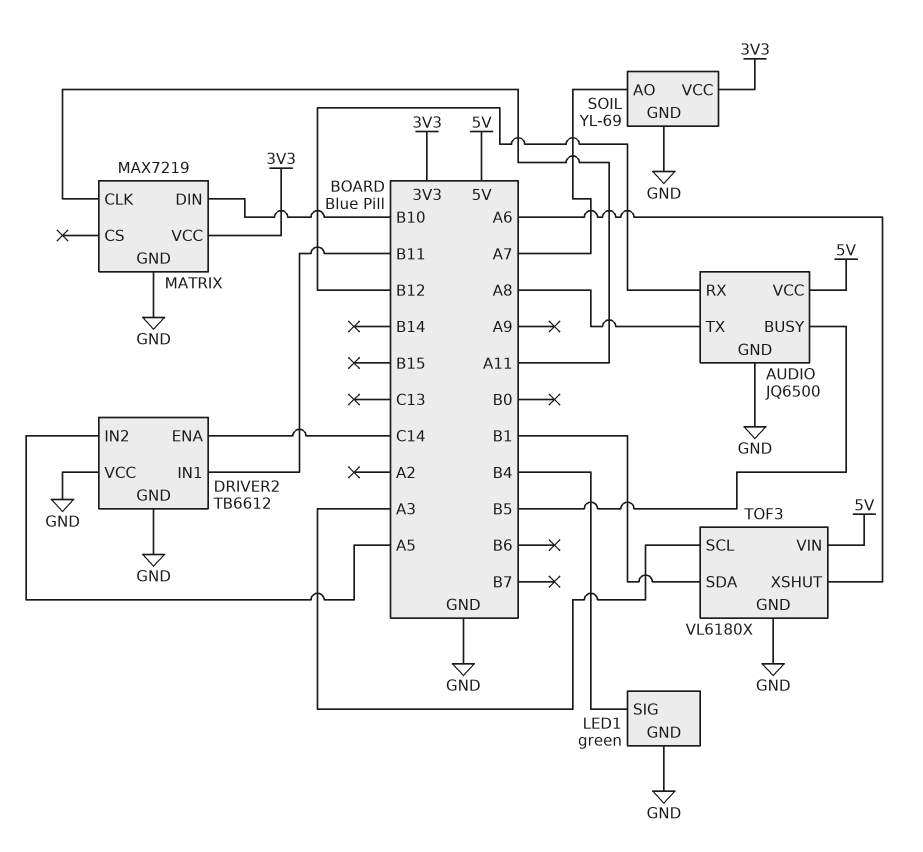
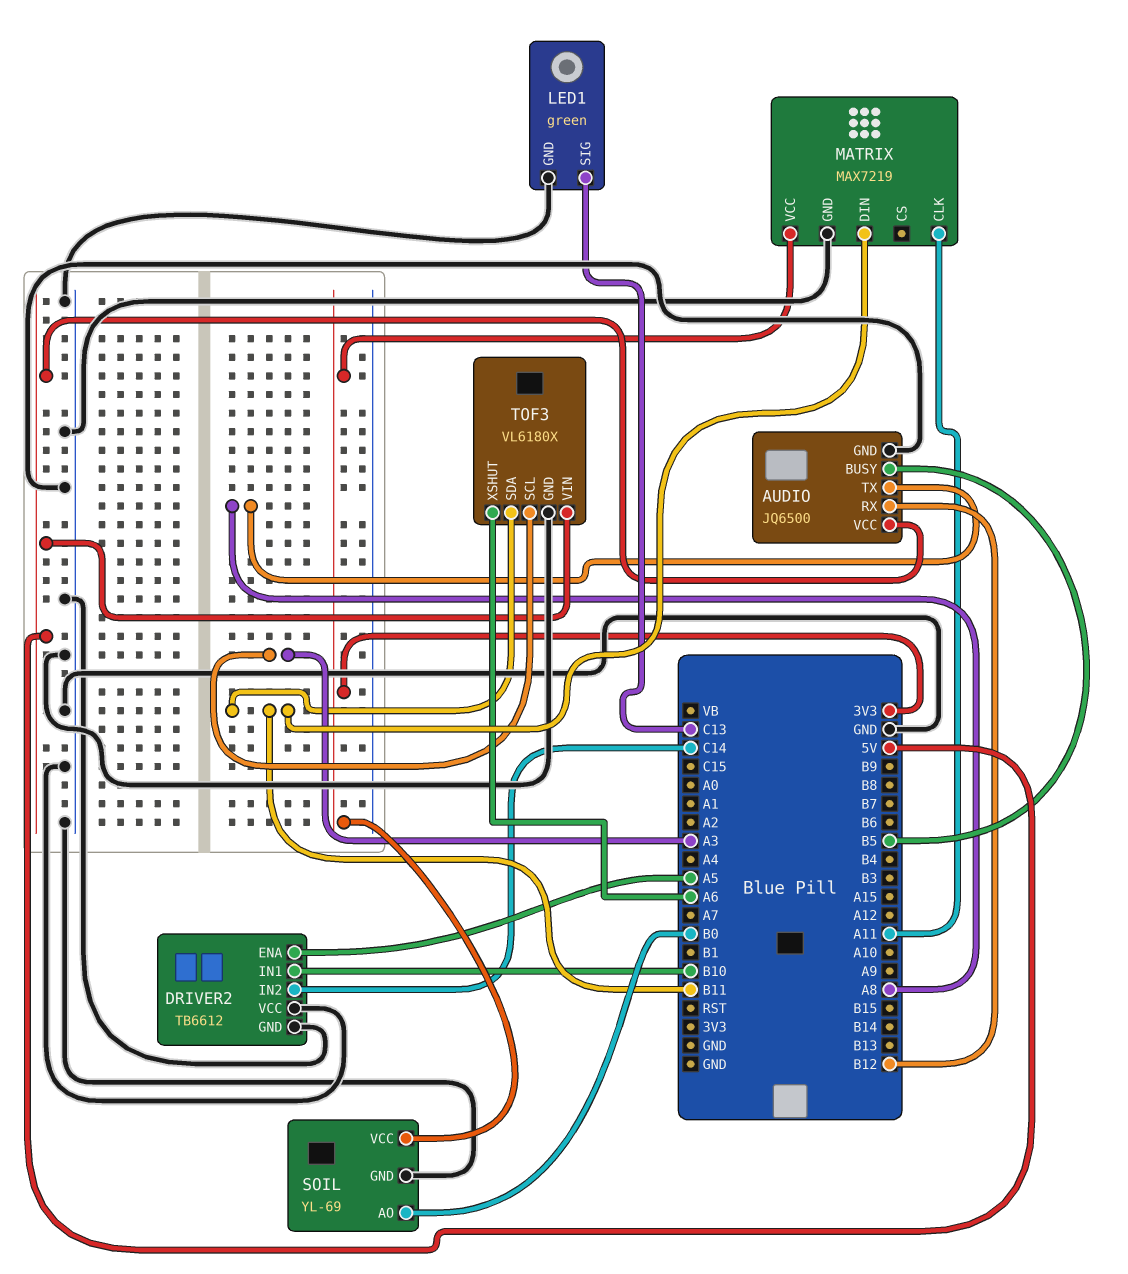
DRIVER2 pin ENA: C14 -> A5
DRIVER2 pin IN1: B11 -> B10
DRIVER2 pin IN2: A5 -> C14
LED1 pin SIG: B4 -> C13
MATRIX pin DIN: B10 -> B11
SOIL pin AO: A7 -> B0
TOF3 pin SDA: B1 -> B11

